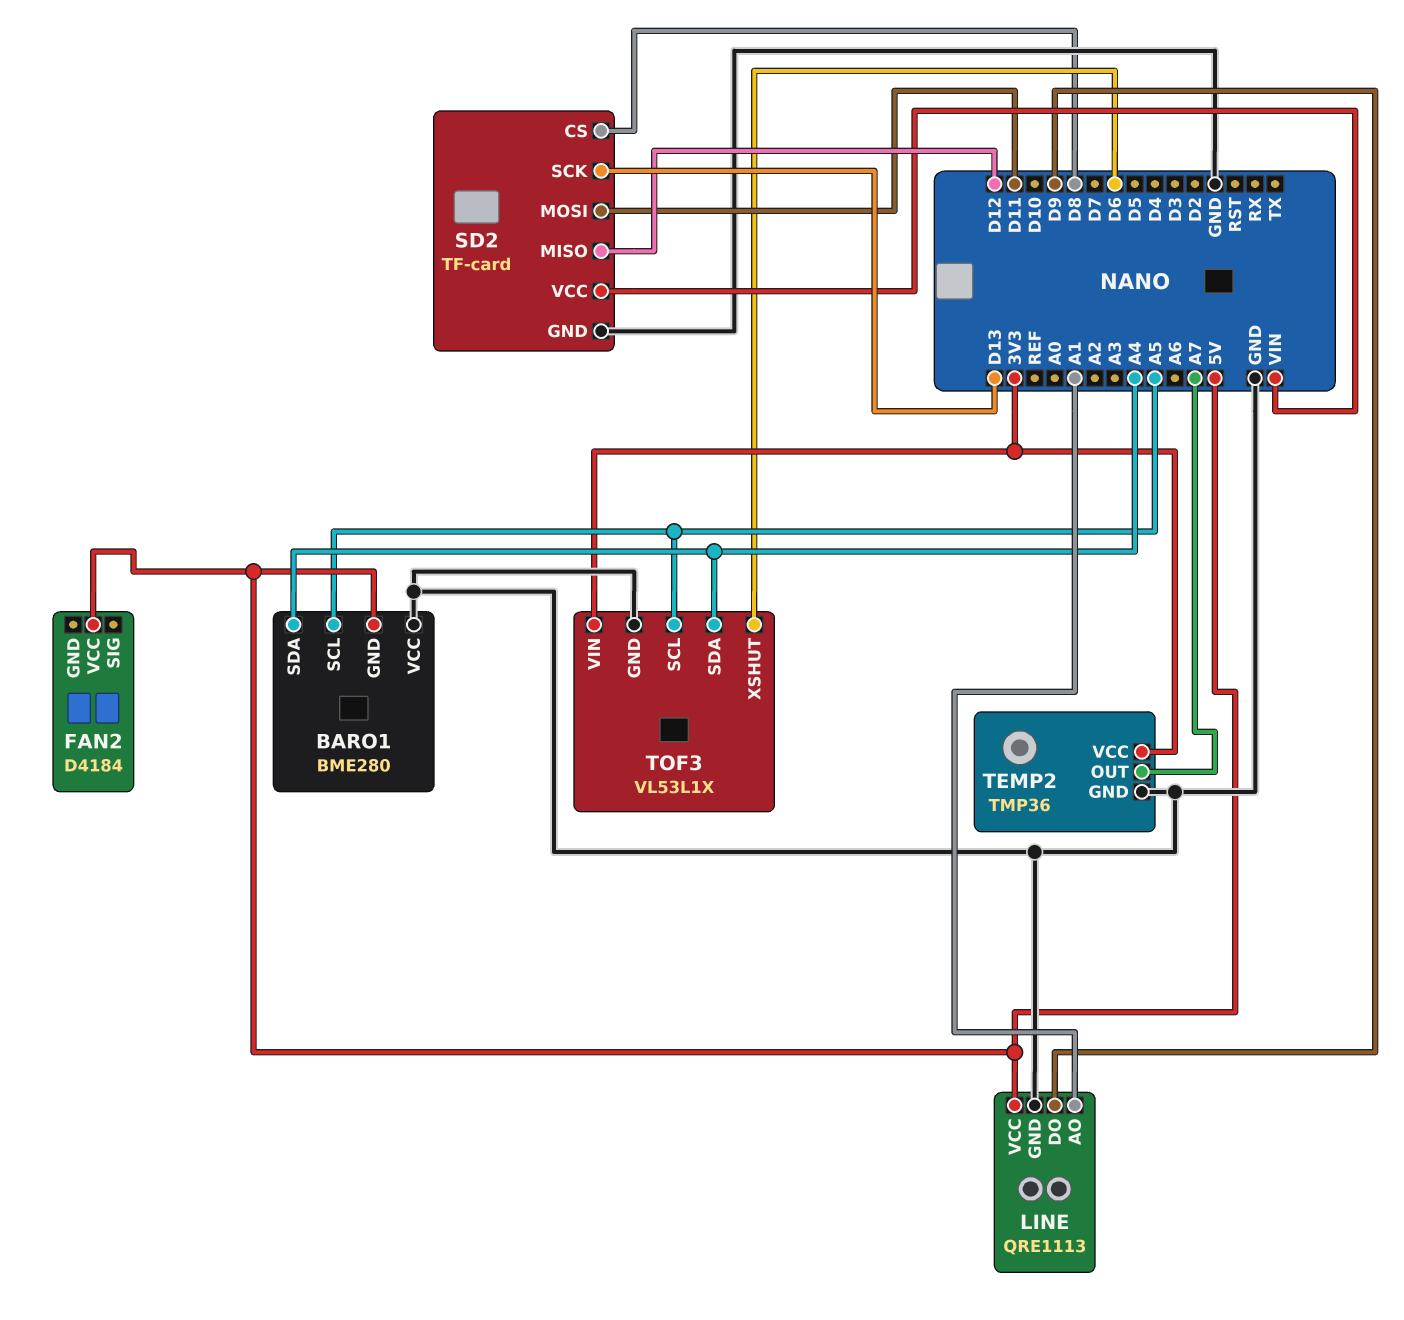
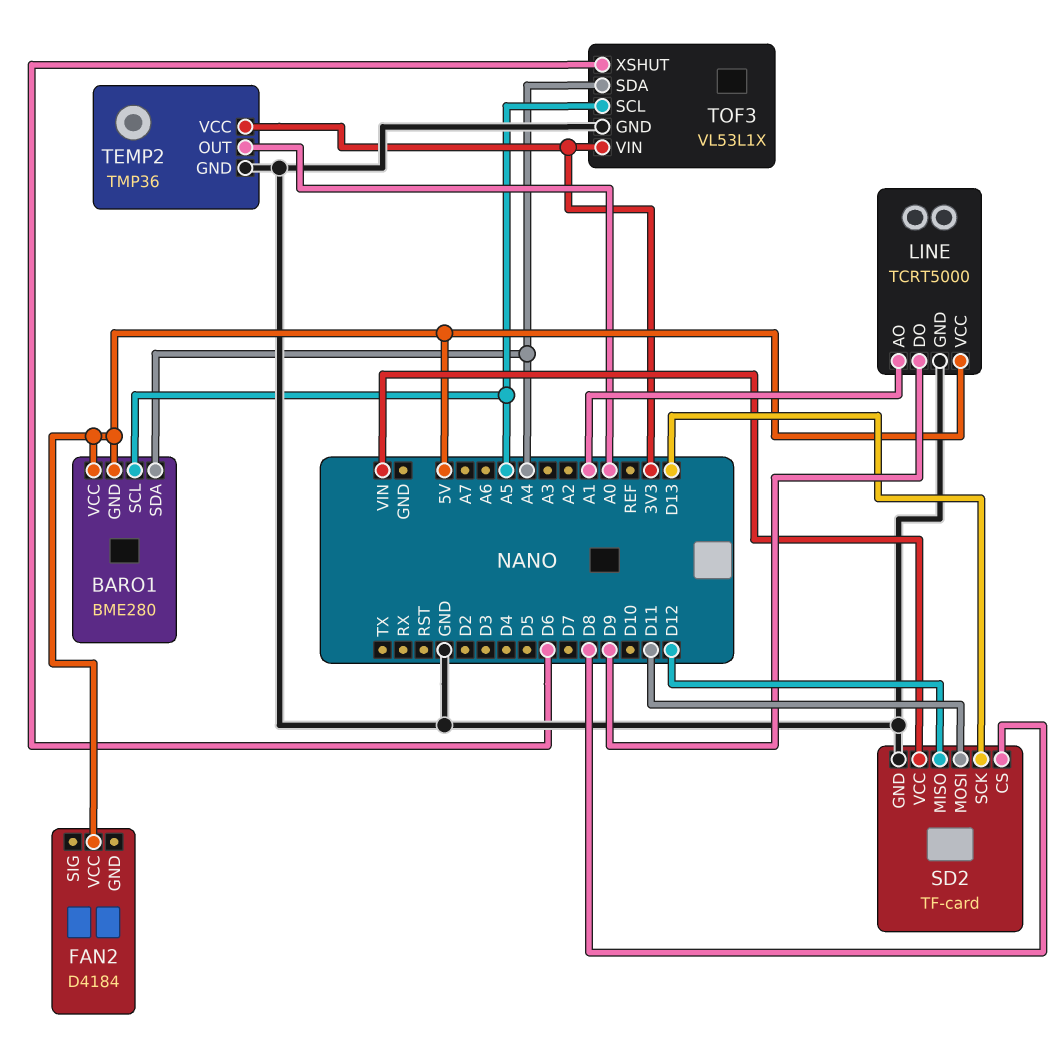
BARO1 pin VCC: GND -> 5V
LINE: QRE1113 -> TCRT5000
TEMP2 pin OUT: A7 -> A0

